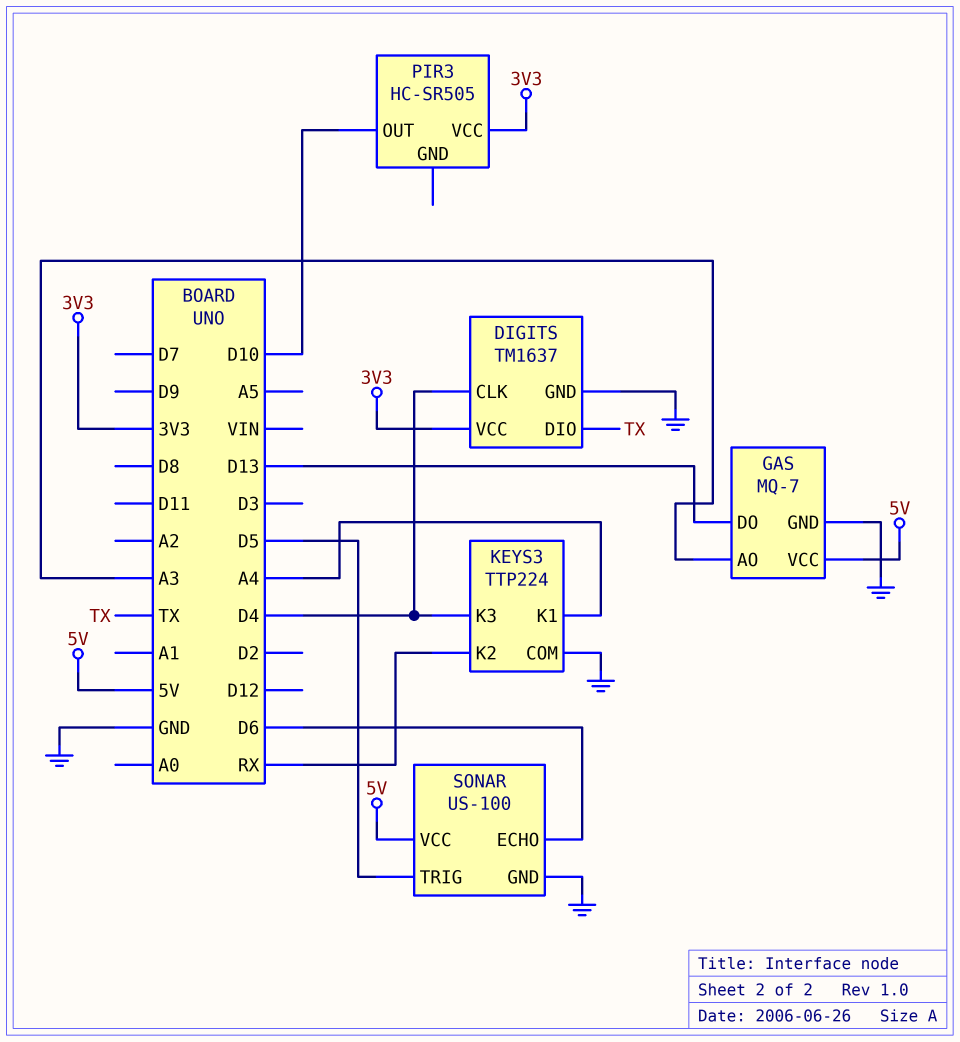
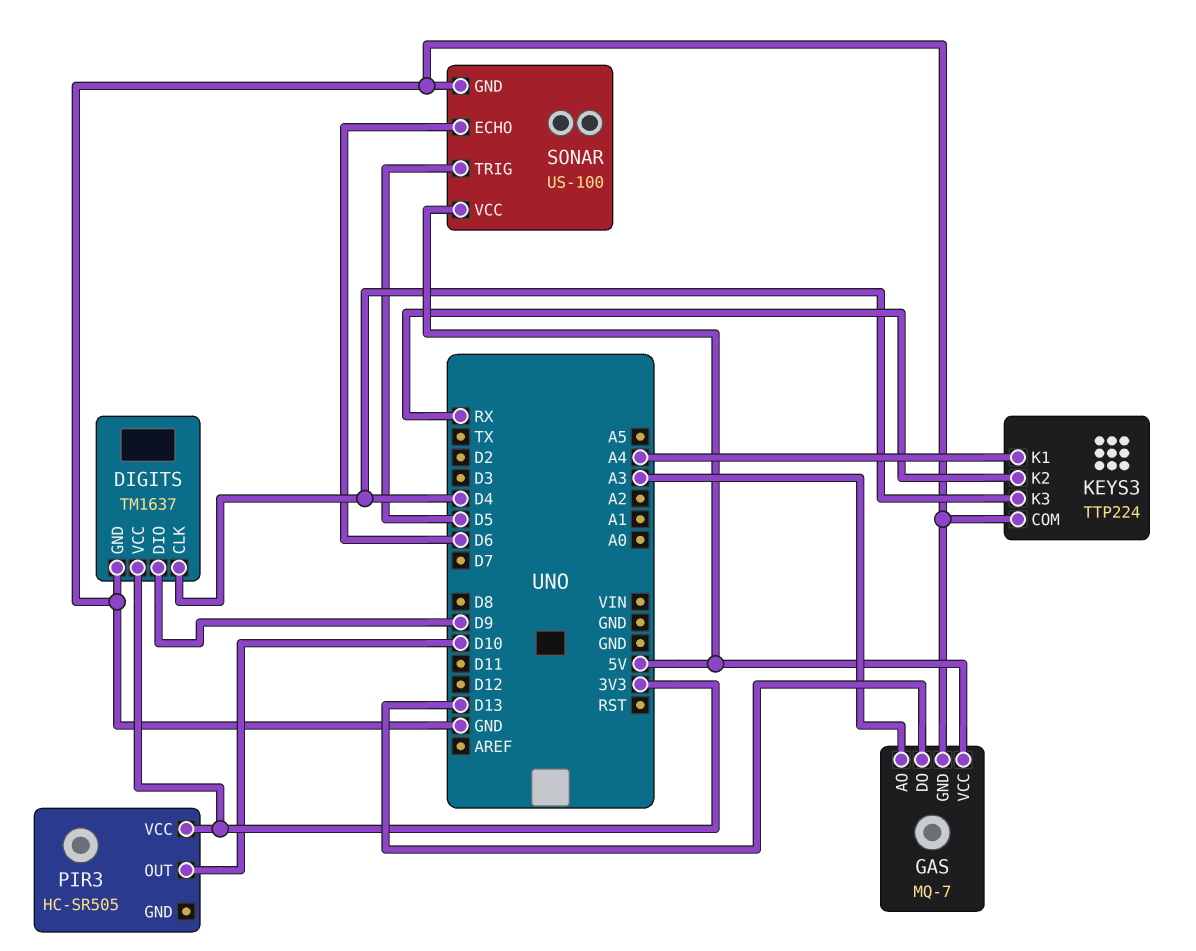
DIGITS pin DIO: TX -> D9

